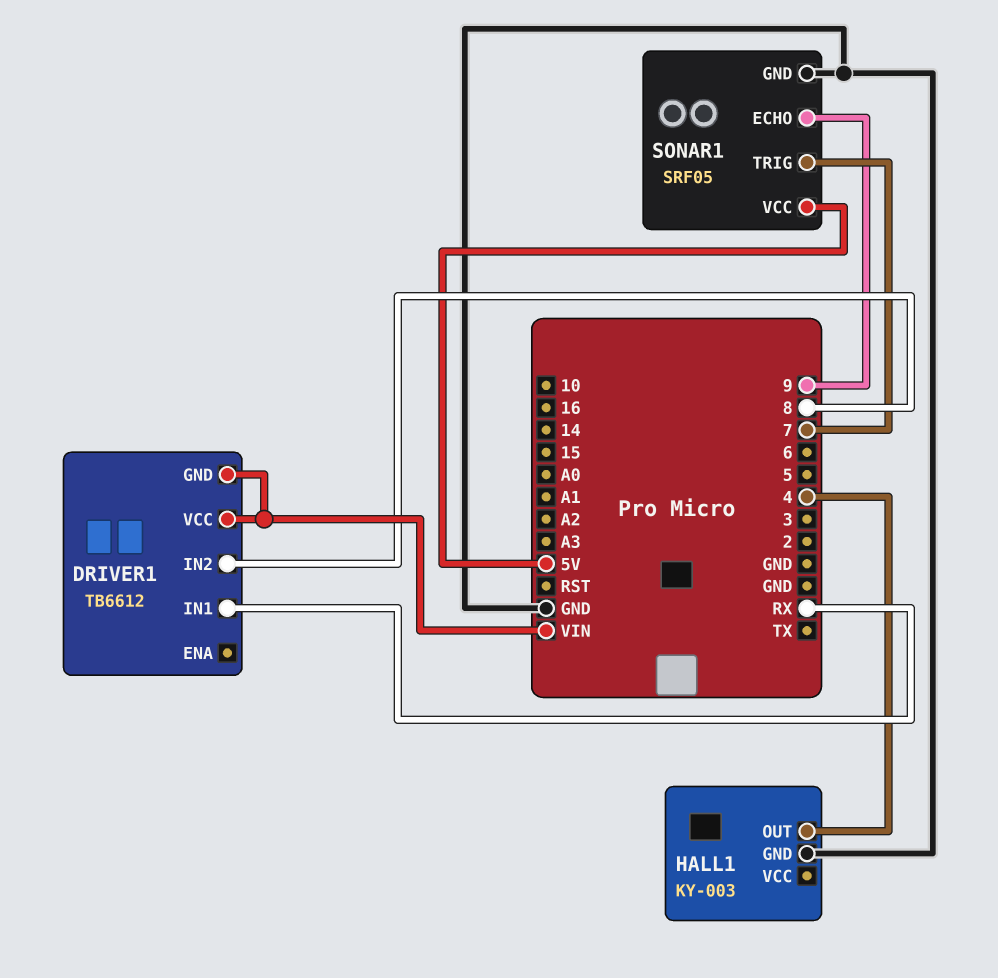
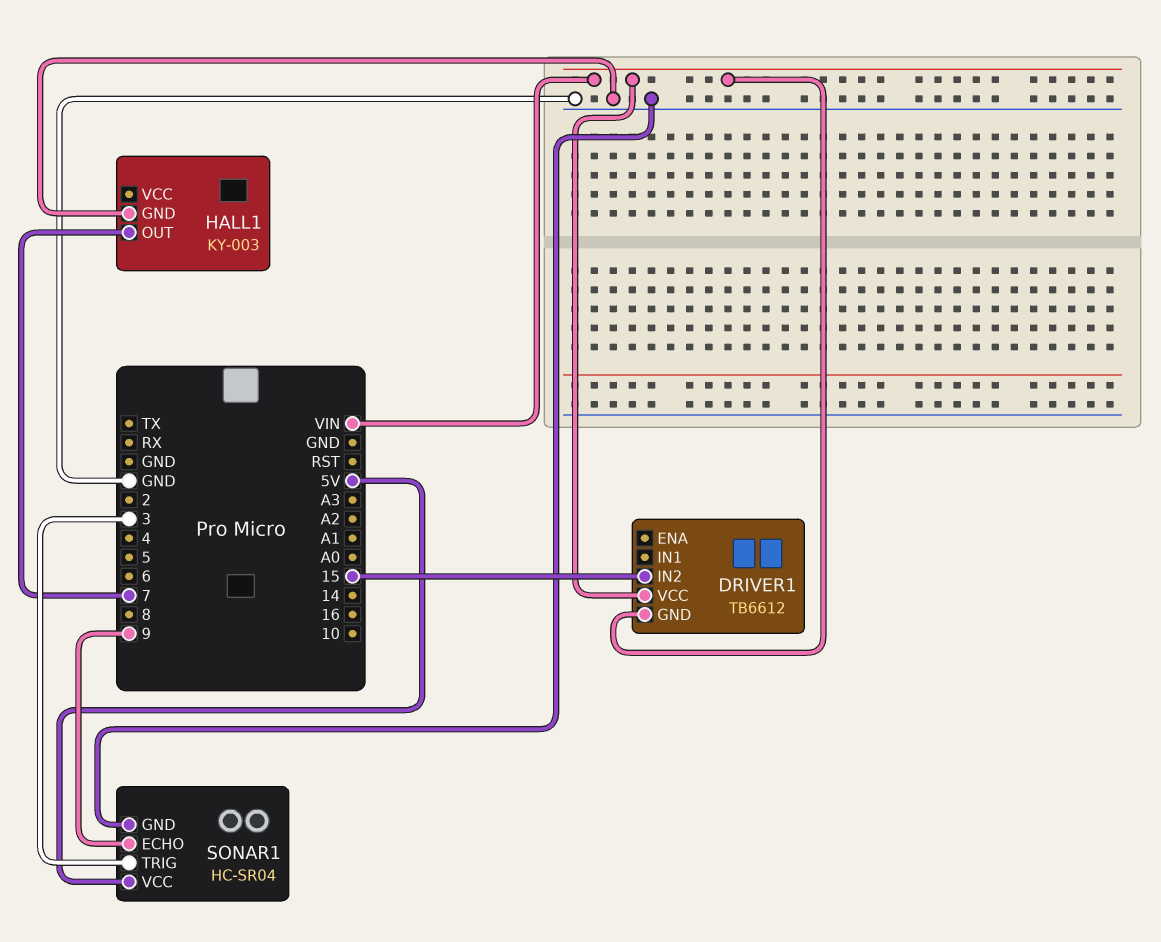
DRIVER1 pin IN1: RX -> none
DRIVER1 pin IN2: 8 -> 15
HALL1 pin OUT: 4 -> 7
SONAR1: SRF05 -> HC-SR04
SONAR1 pin TRIG: 7 -> 3

